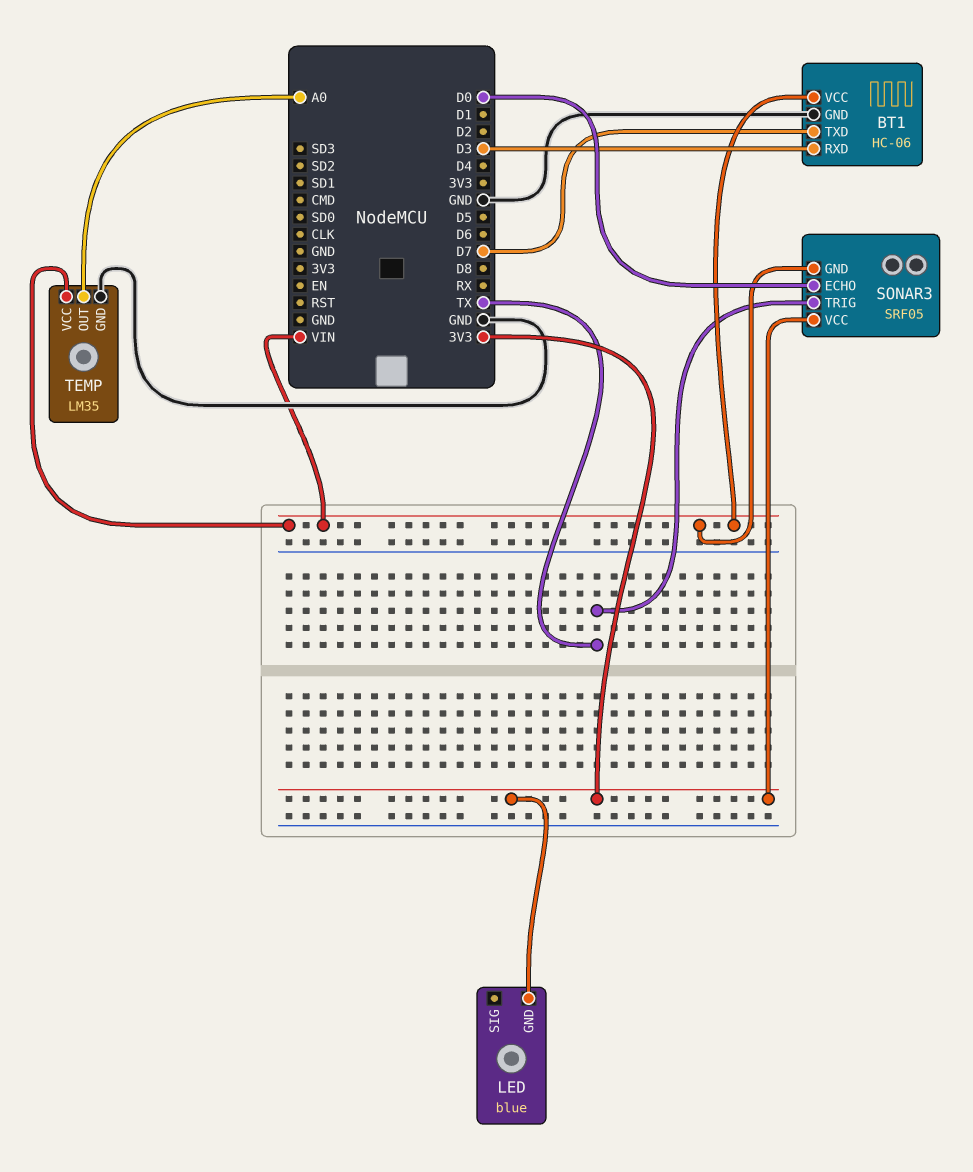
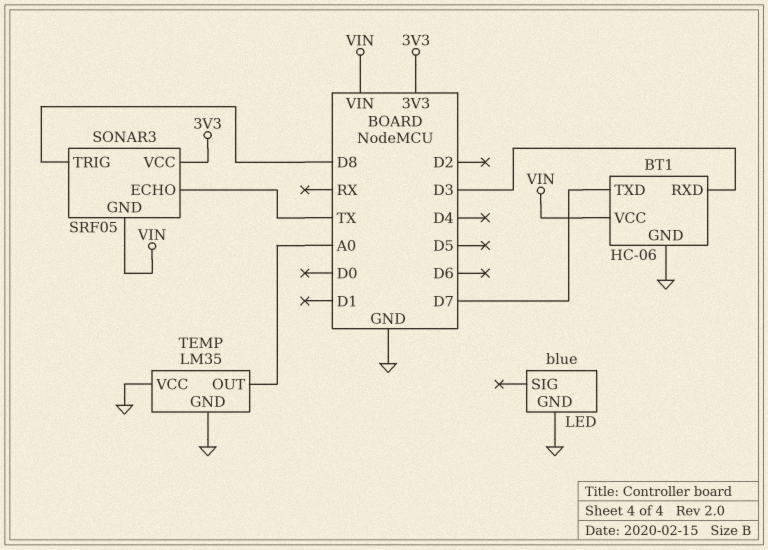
LED pin GND: 3V3 -> GND
SONAR3 pin ECHO: D0 -> TX
SONAR3 pin TRIG: TX -> D8
TEMP pin VCC: VIN -> GND

